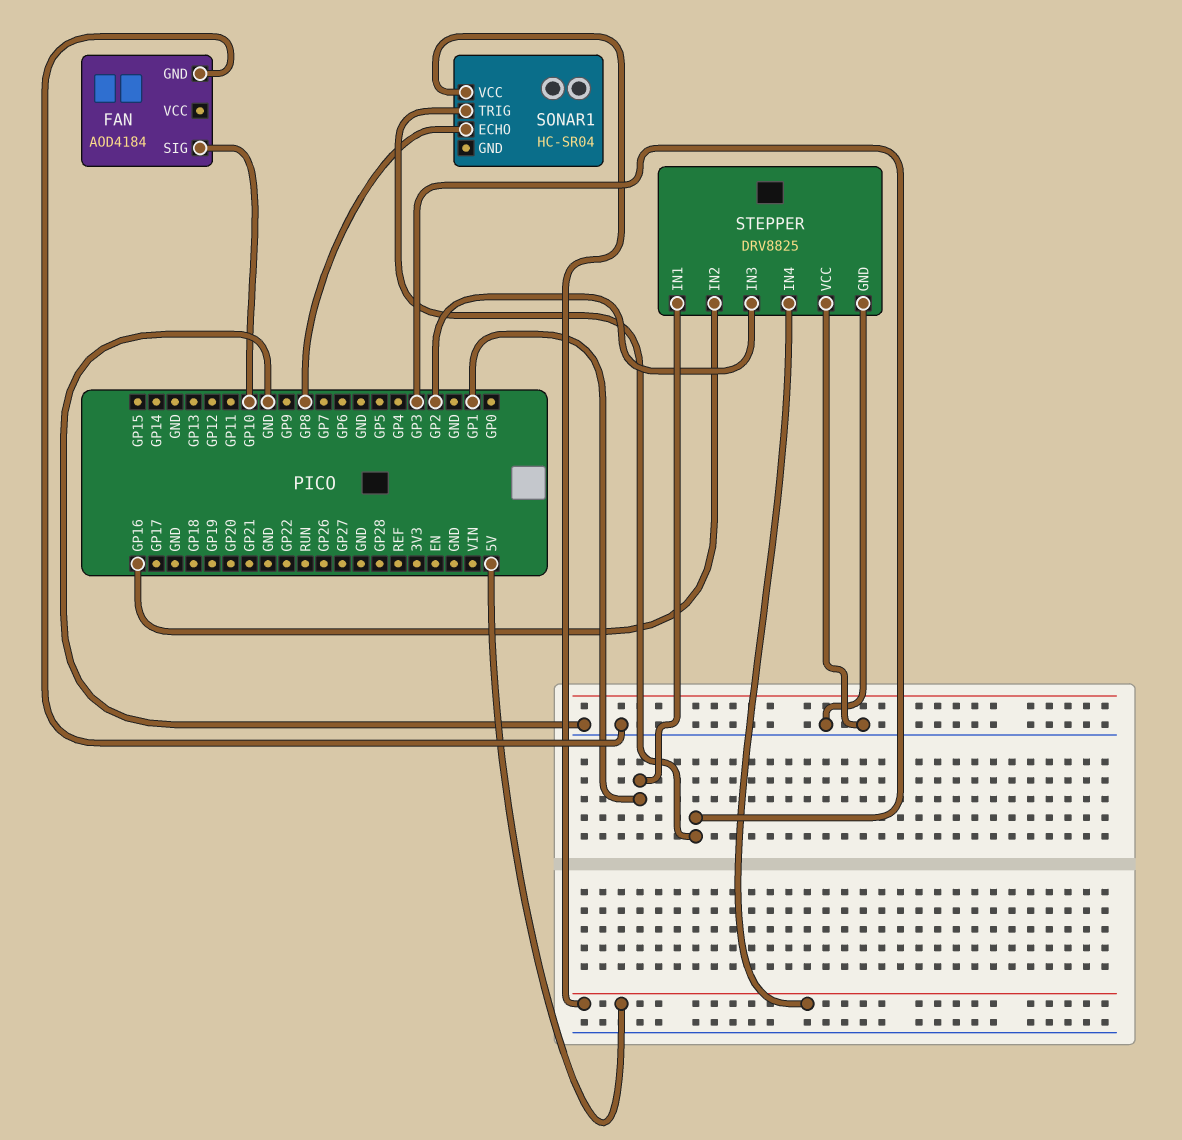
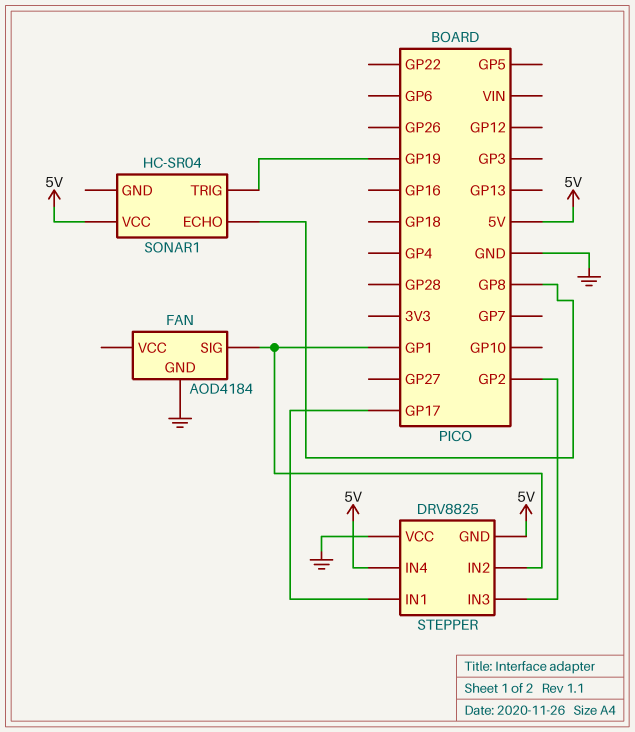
FAN pin SIG: GP10 -> GP1
SONAR1 pin TRIG: GP3 -> GP19
STEPPER pin GND: GND -> 5V
STEPPER pin IN1: GP1 -> GP17
STEPPER pin IN2: GP16 -> GP1

